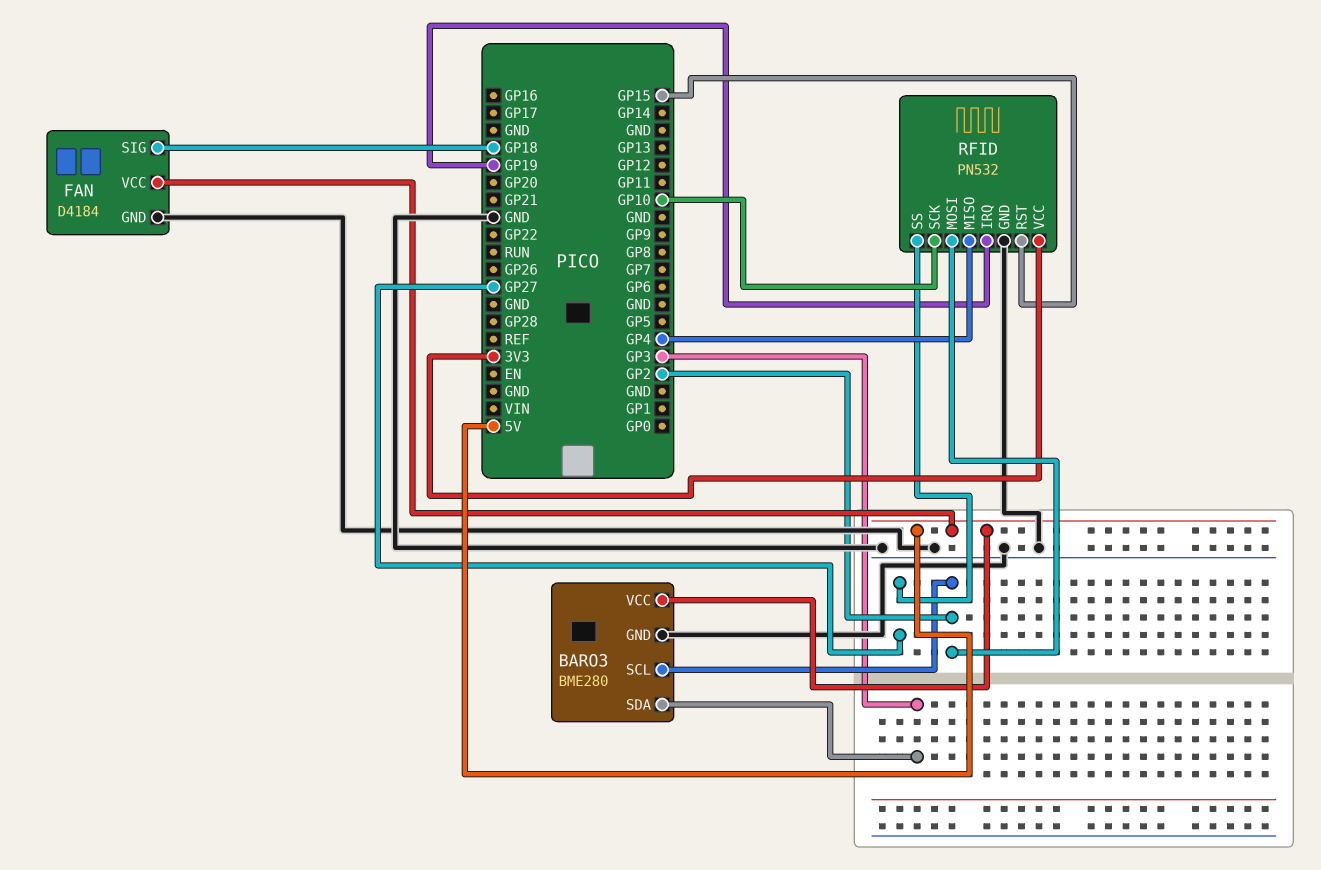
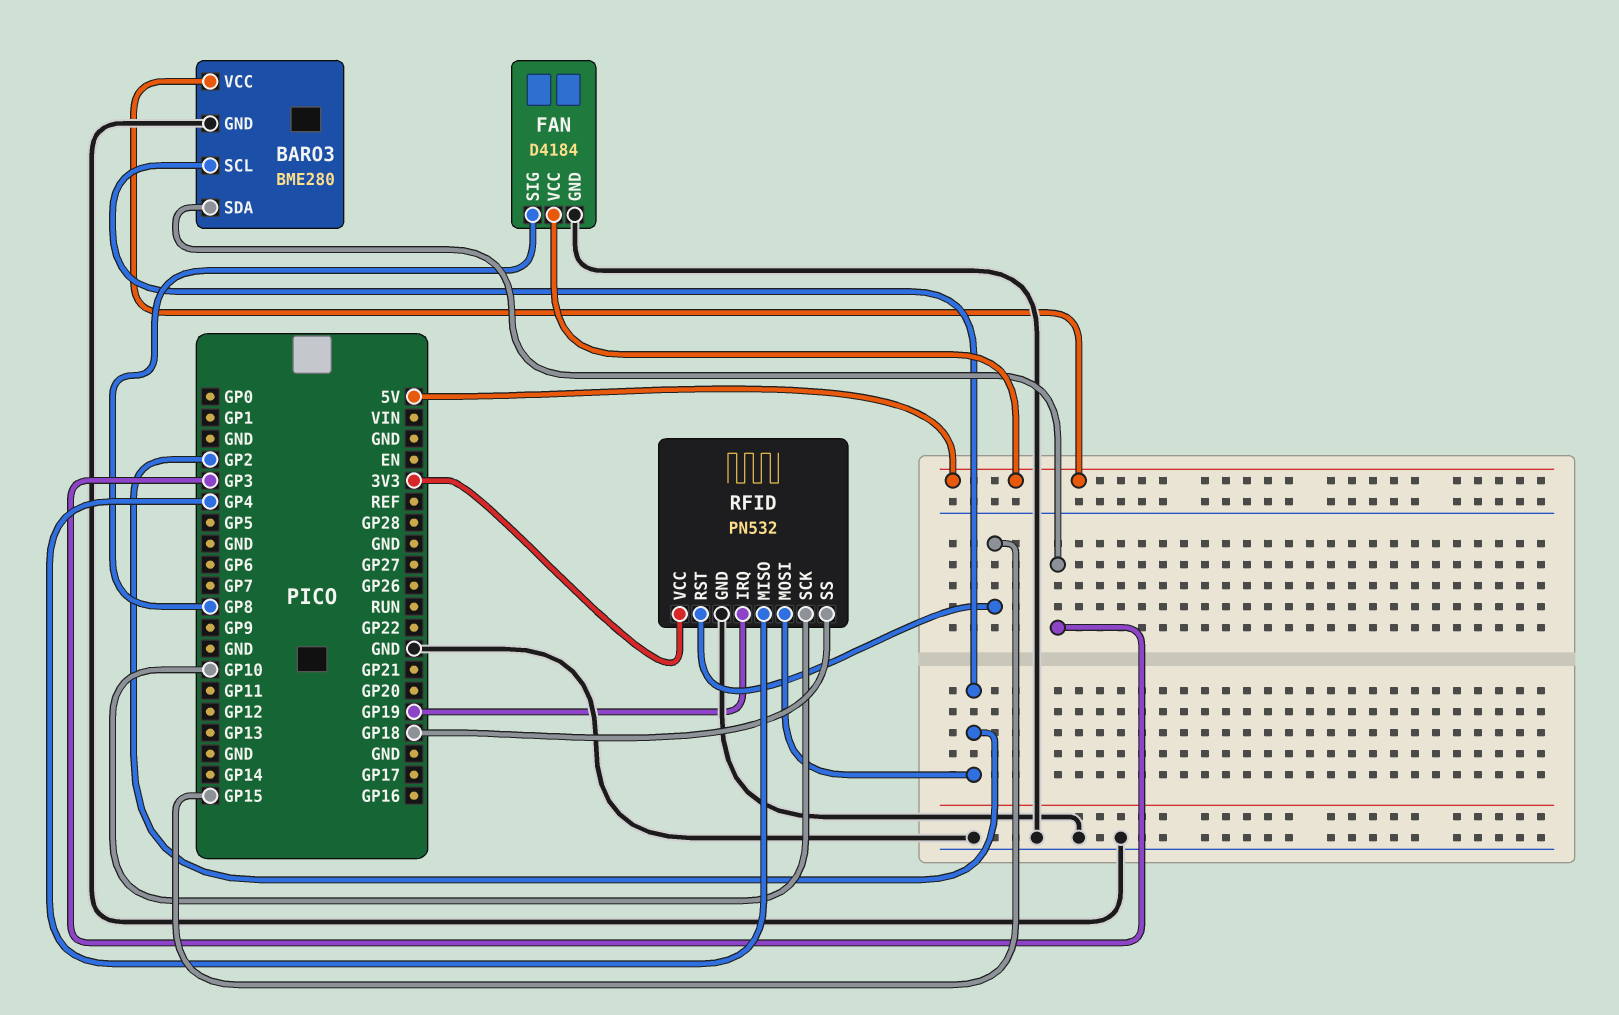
FAN pin SIG: GP18 -> GP8
RFID pin SS: GP27 -> GP18

